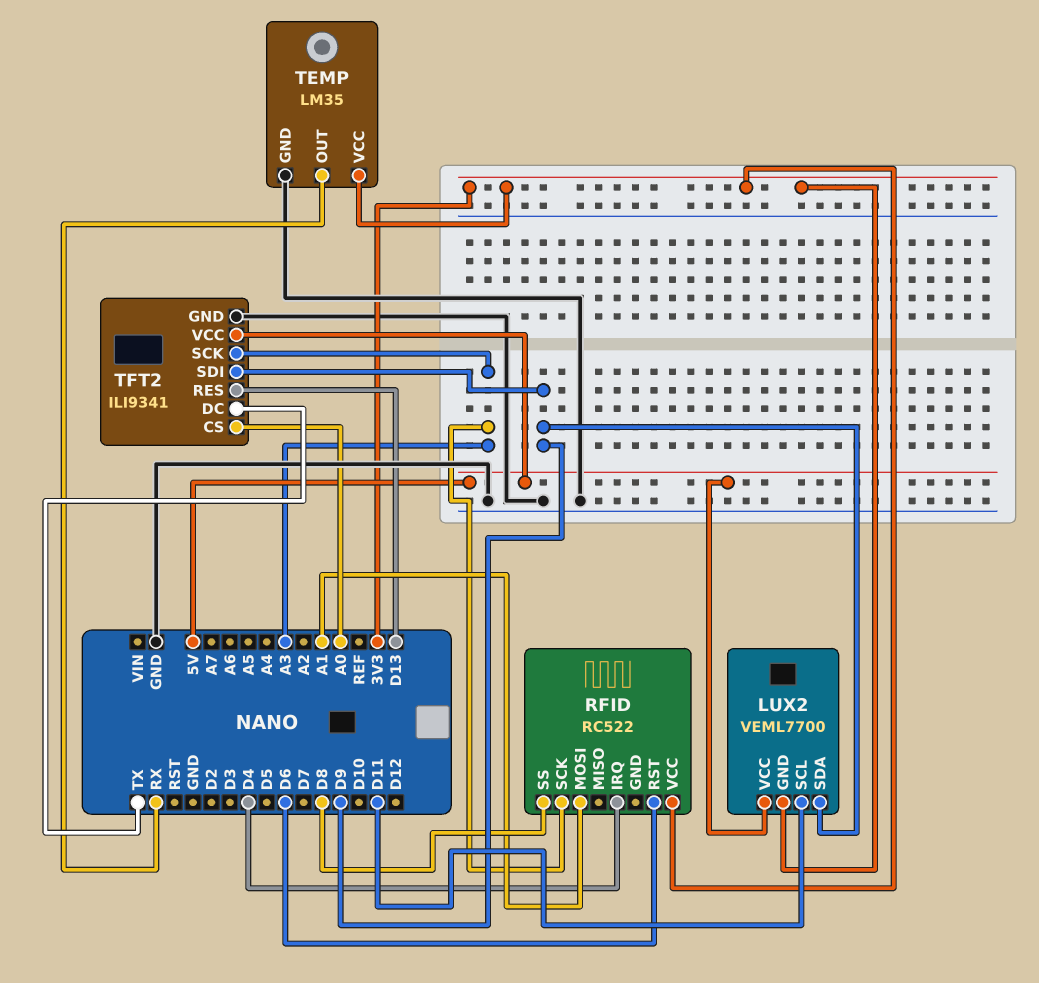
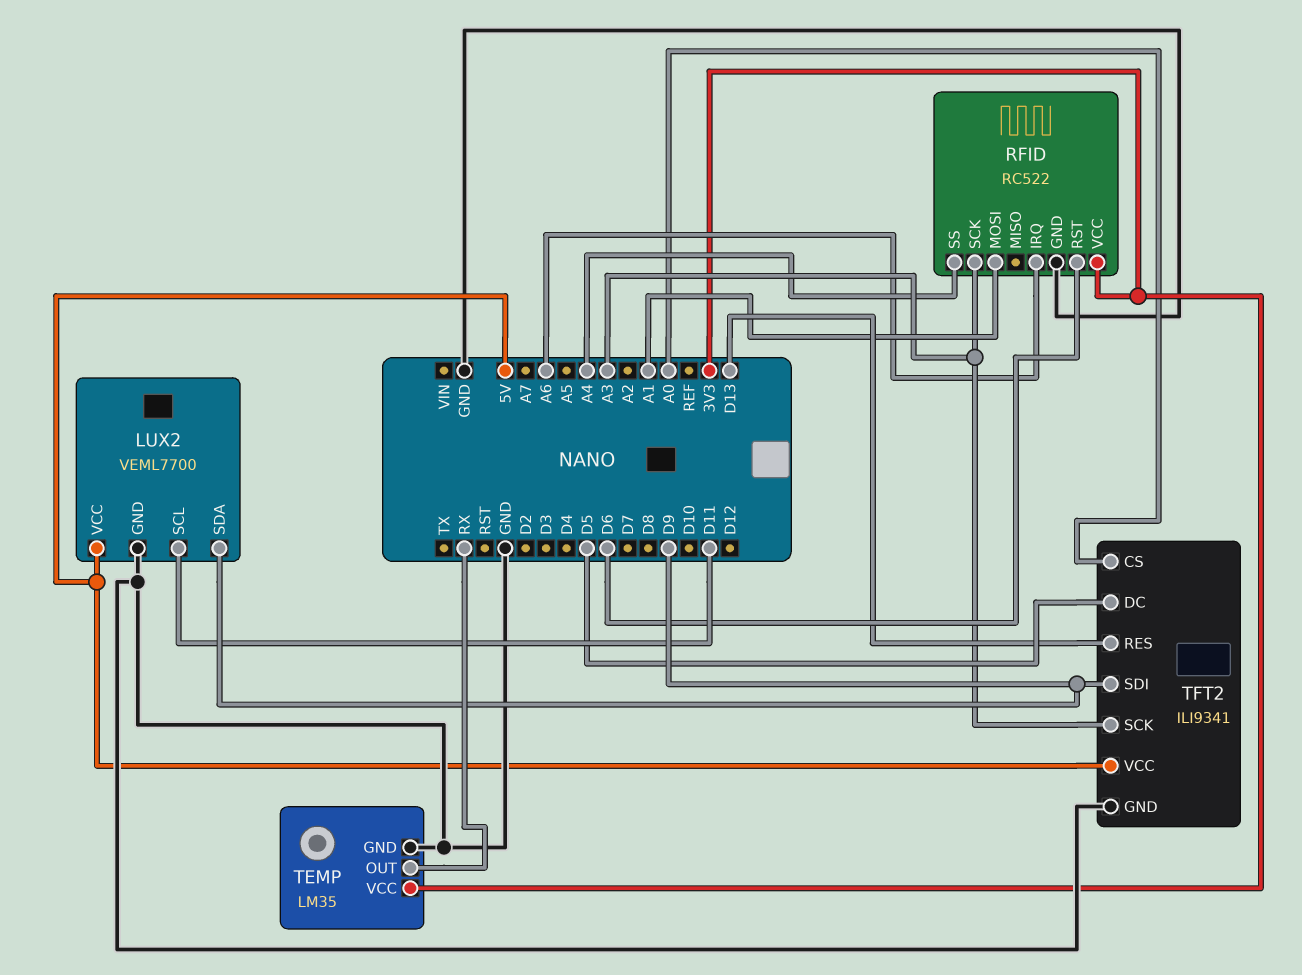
LUX2 pin GND: 3V3 -> GND
RFID pin GND: none -> GND
RFID pin IRQ: D4 -> A6
RFID pin SS: D8 -> A4
TFT2 pin DC: TX -> D5

